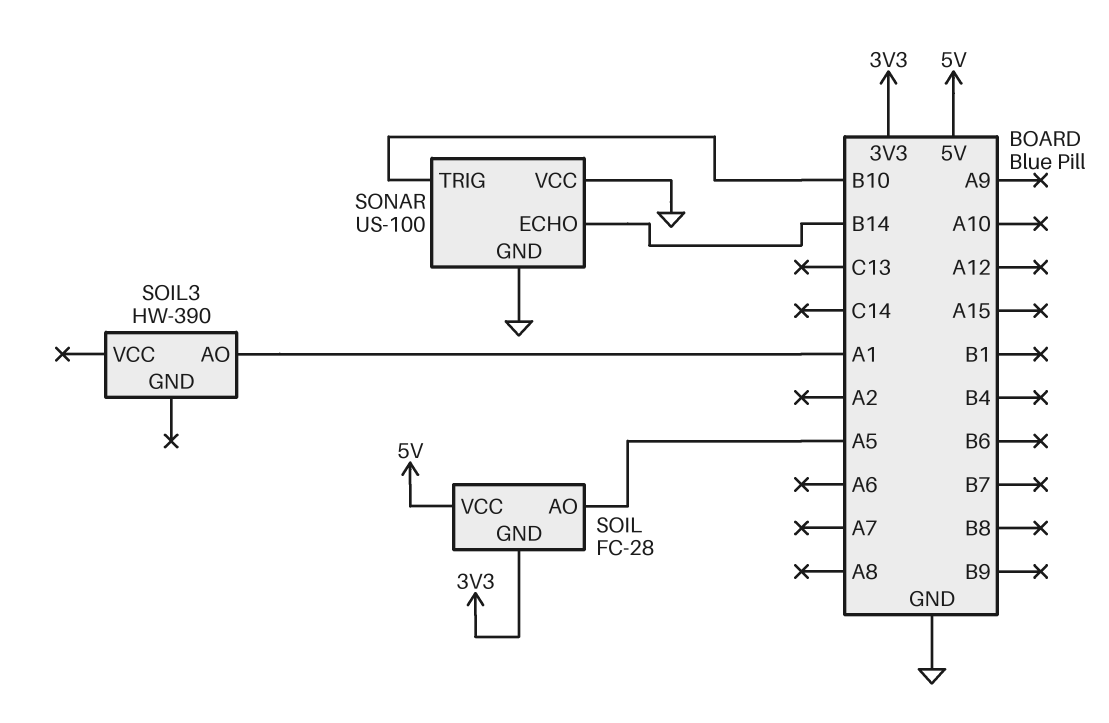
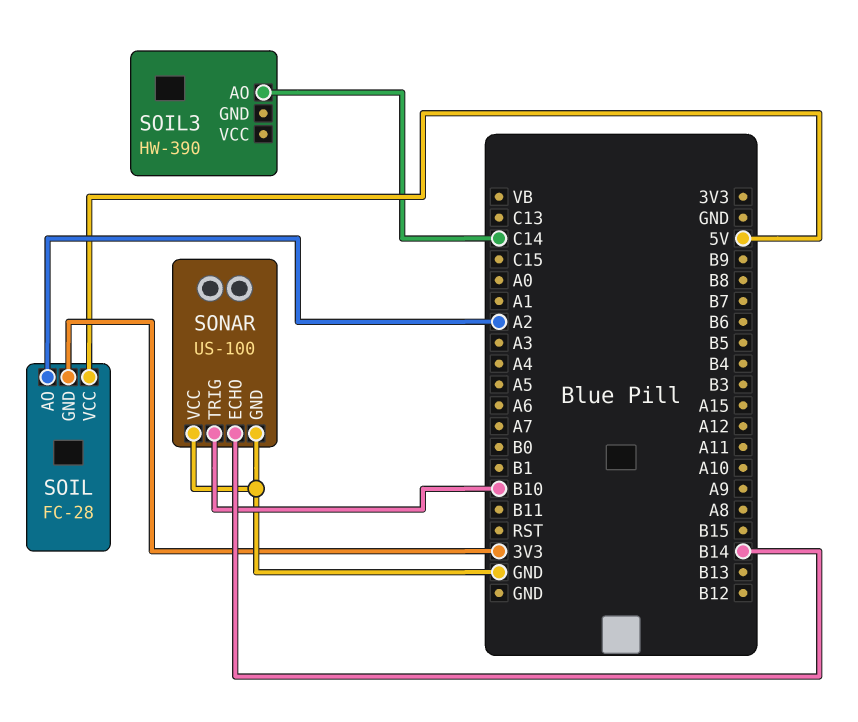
SOIL pin AO: A5 -> A2
SOIL3 pin AO: A1 -> C14

